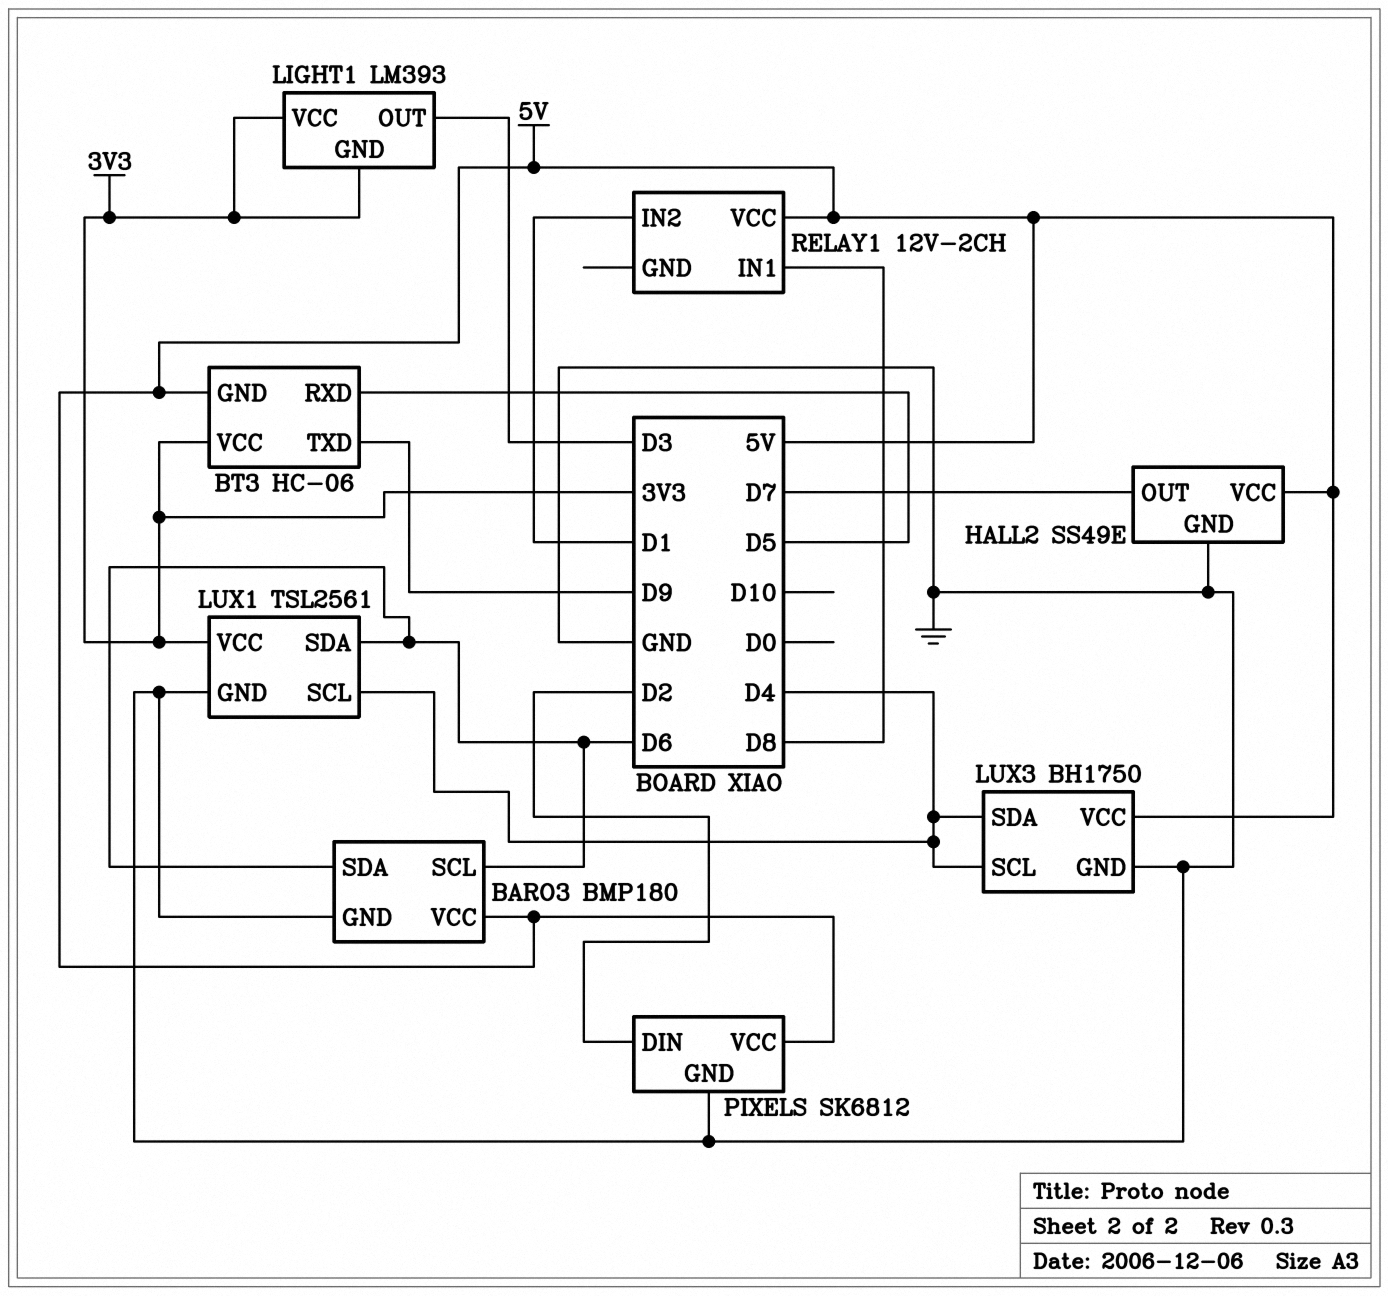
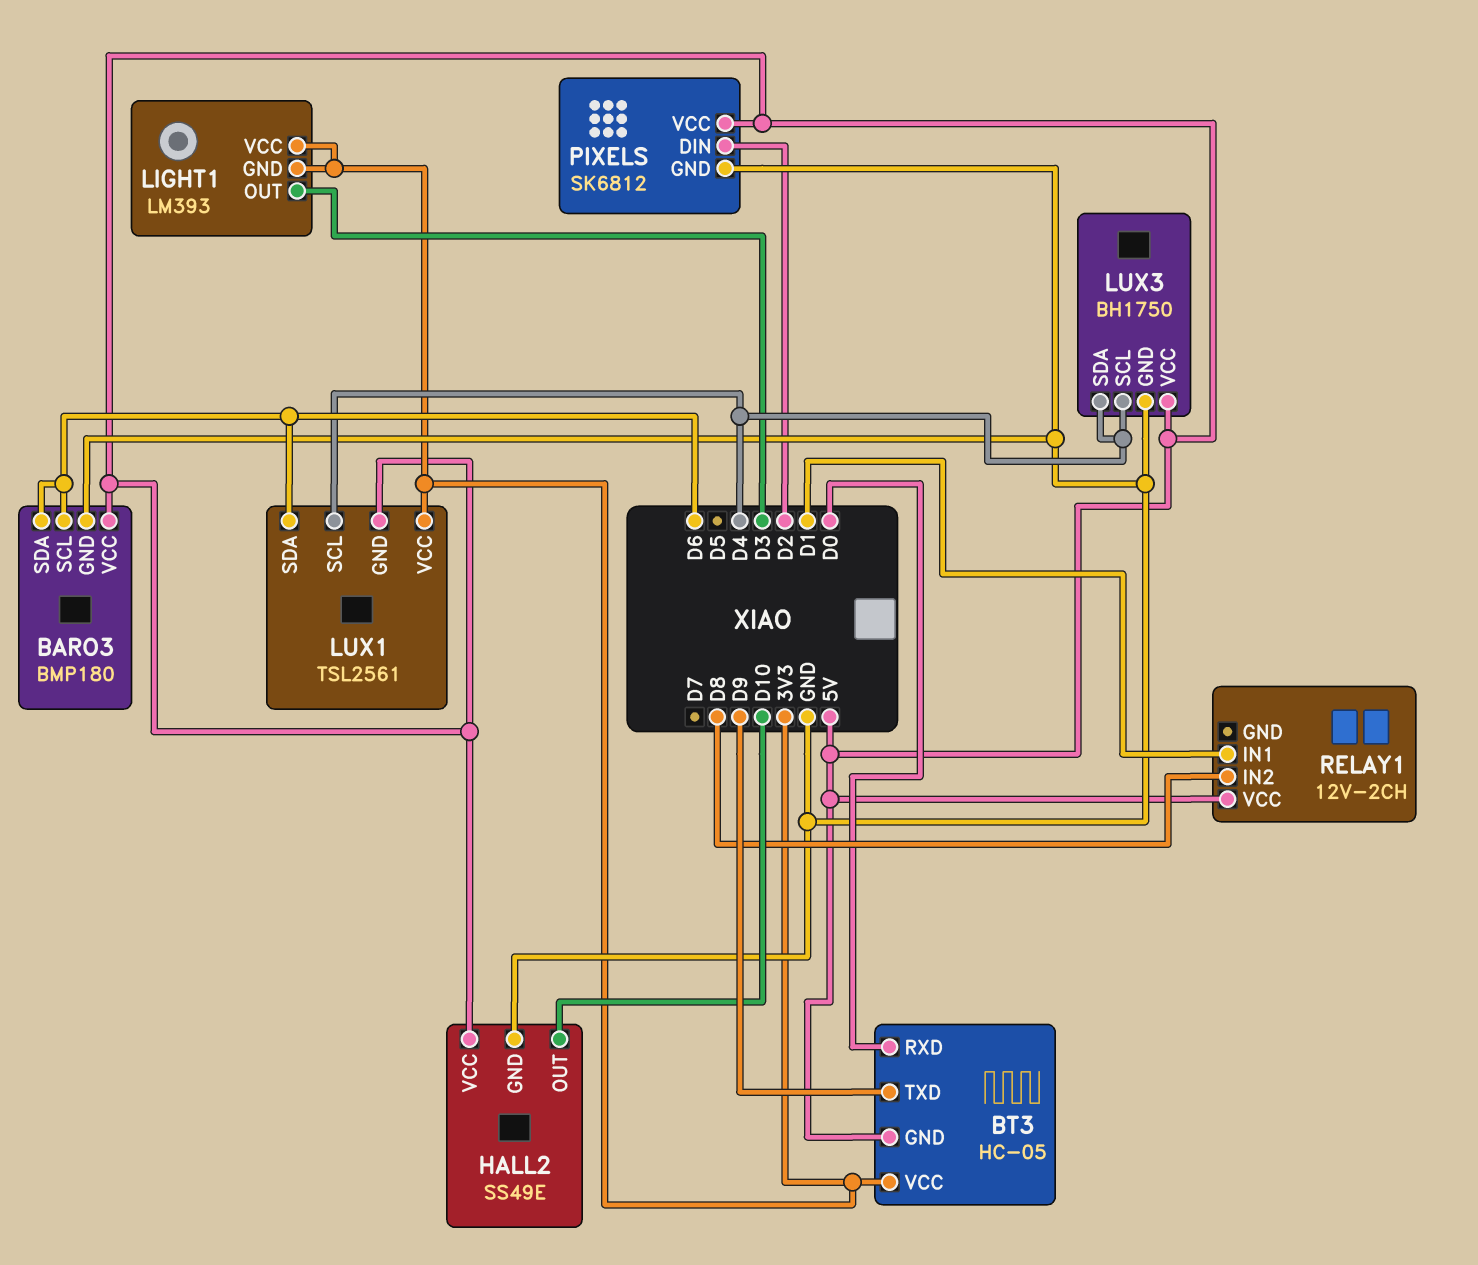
BT3: HC-06 -> HC-05
BT3 pin RXD: D5 -> D0
HALL2 pin OUT: D7 -> D10
LUX1 pin GND: GND -> 5V
RELAY1 pin IN1: D8 -> D1
RELAY1 pin IN2: D1 -> D8

